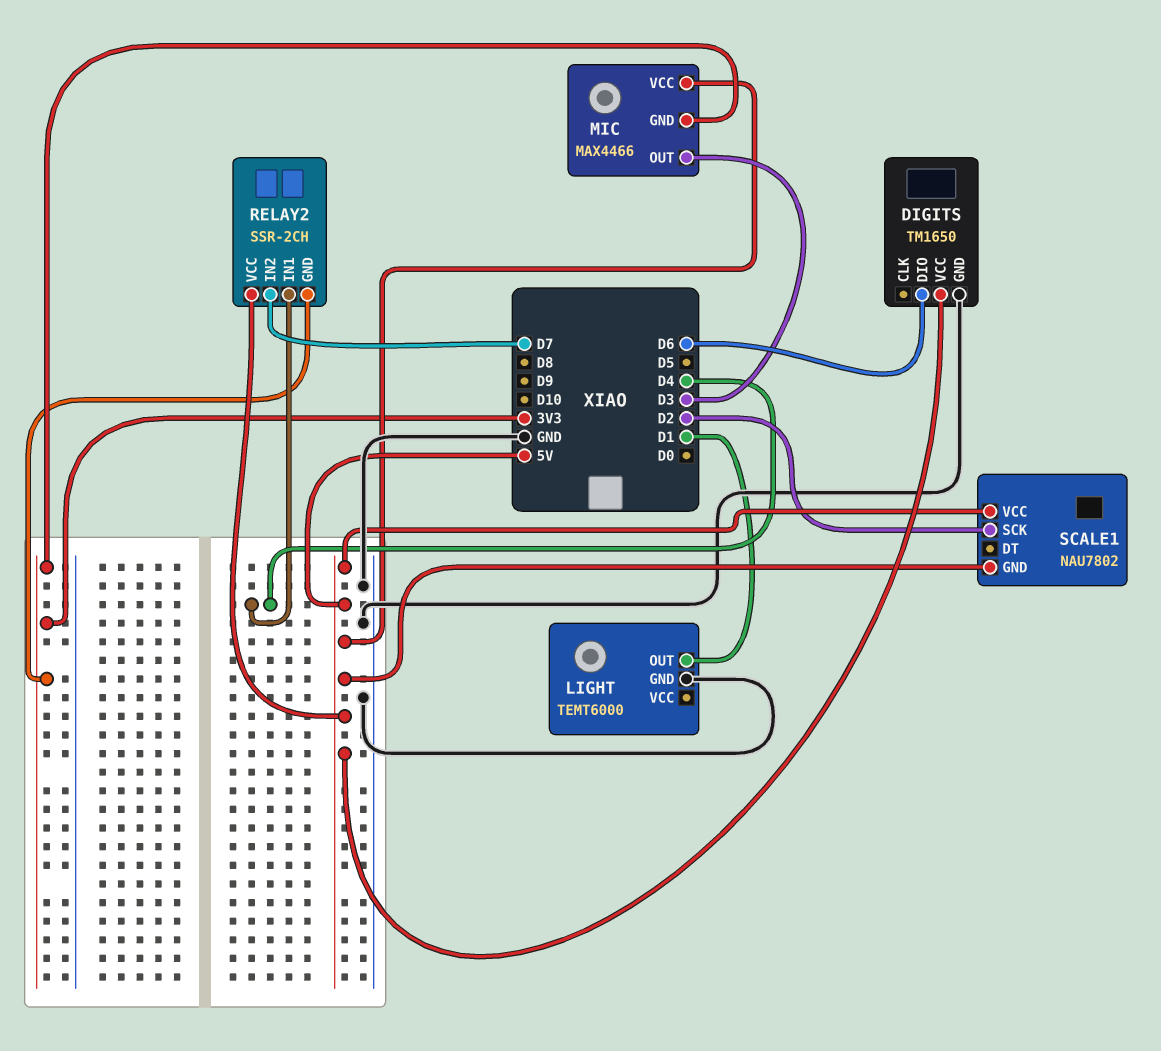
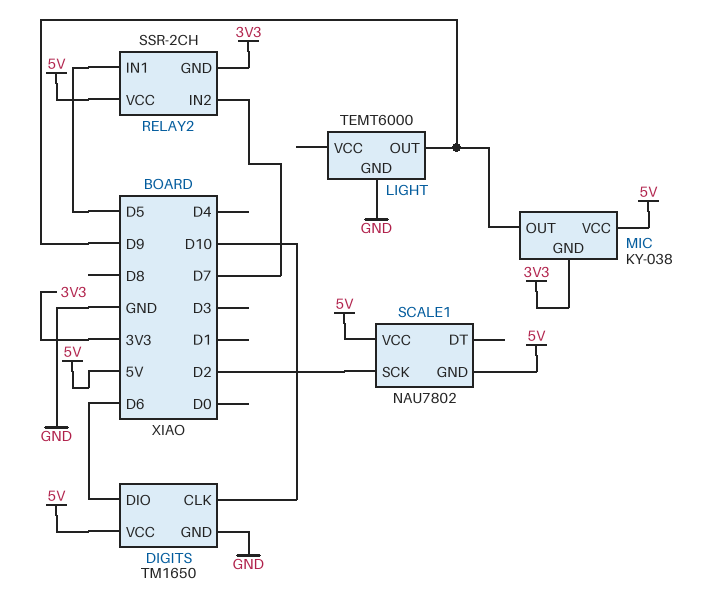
DIGITS pin CLK: none -> D10
LIGHT pin OUT: D1 -> D9
MIC: MAX4466 -> KY-038
MIC pin OUT: D3 -> D9
RELAY2 pin IN1: D4 -> D5

